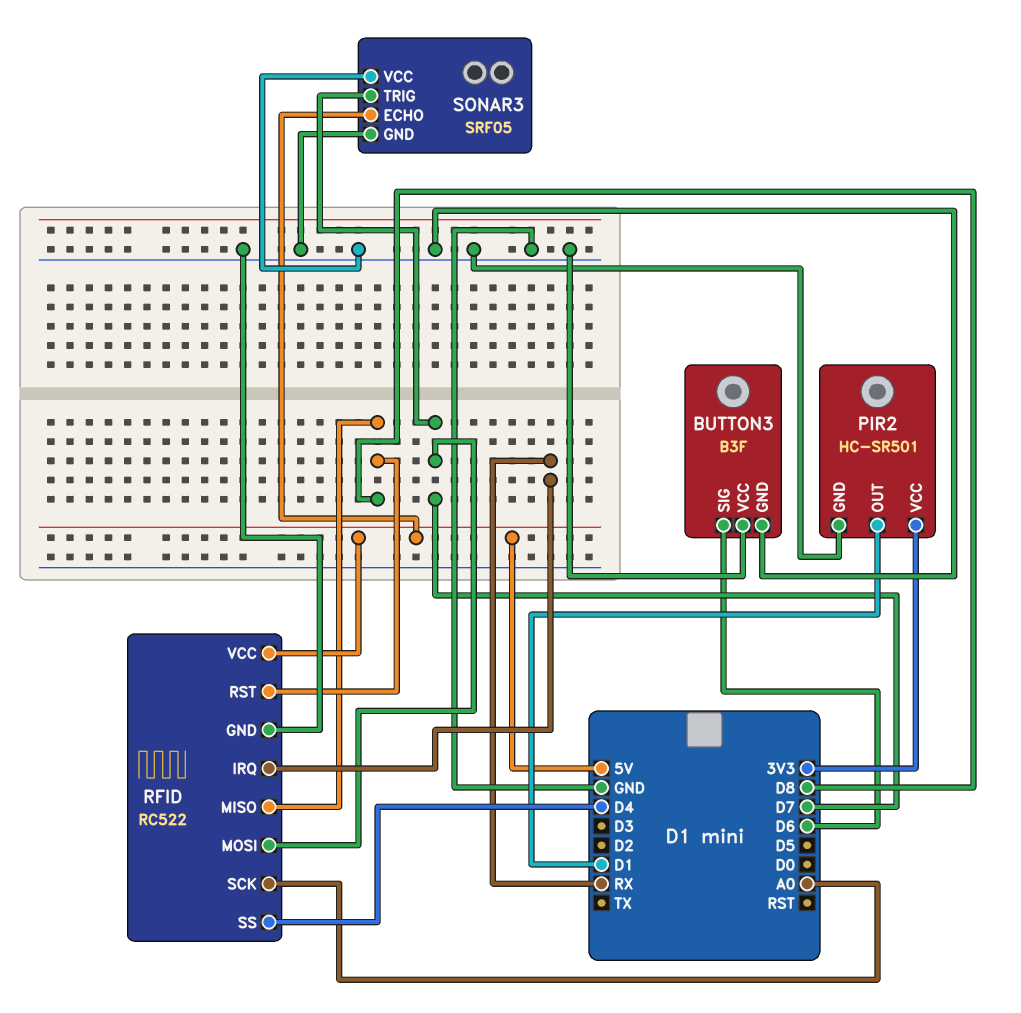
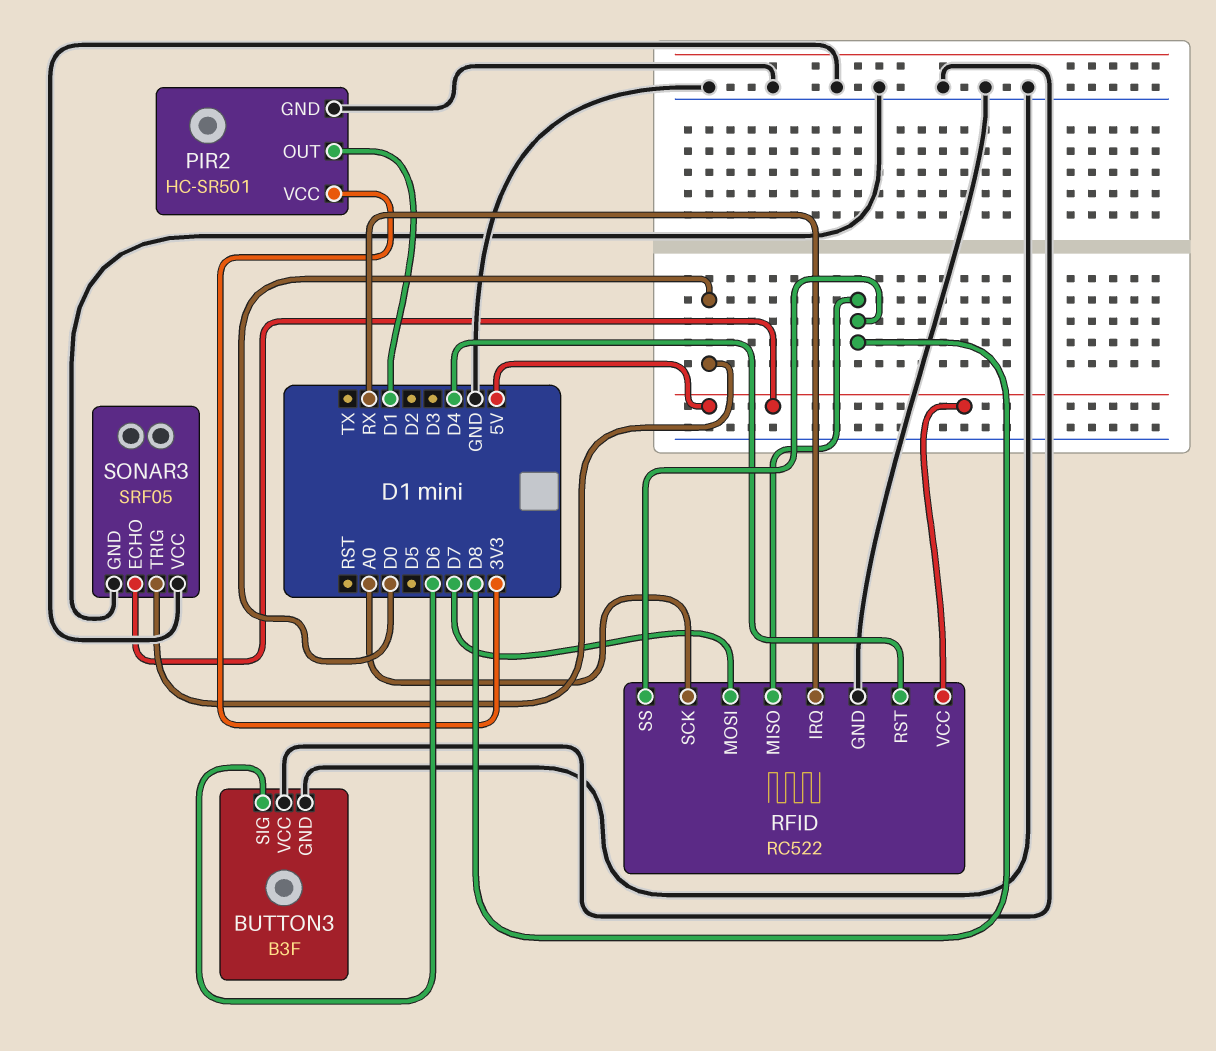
RFID pin RST: D8 -> D4
RFID pin SS: D4 -> D8
SONAR3 pin TRIG: D7 -> D0

